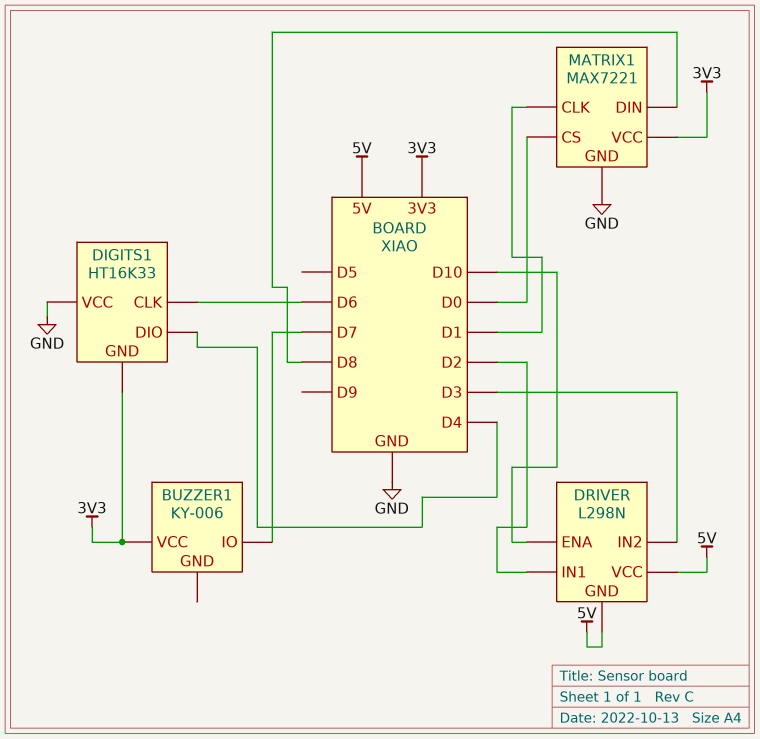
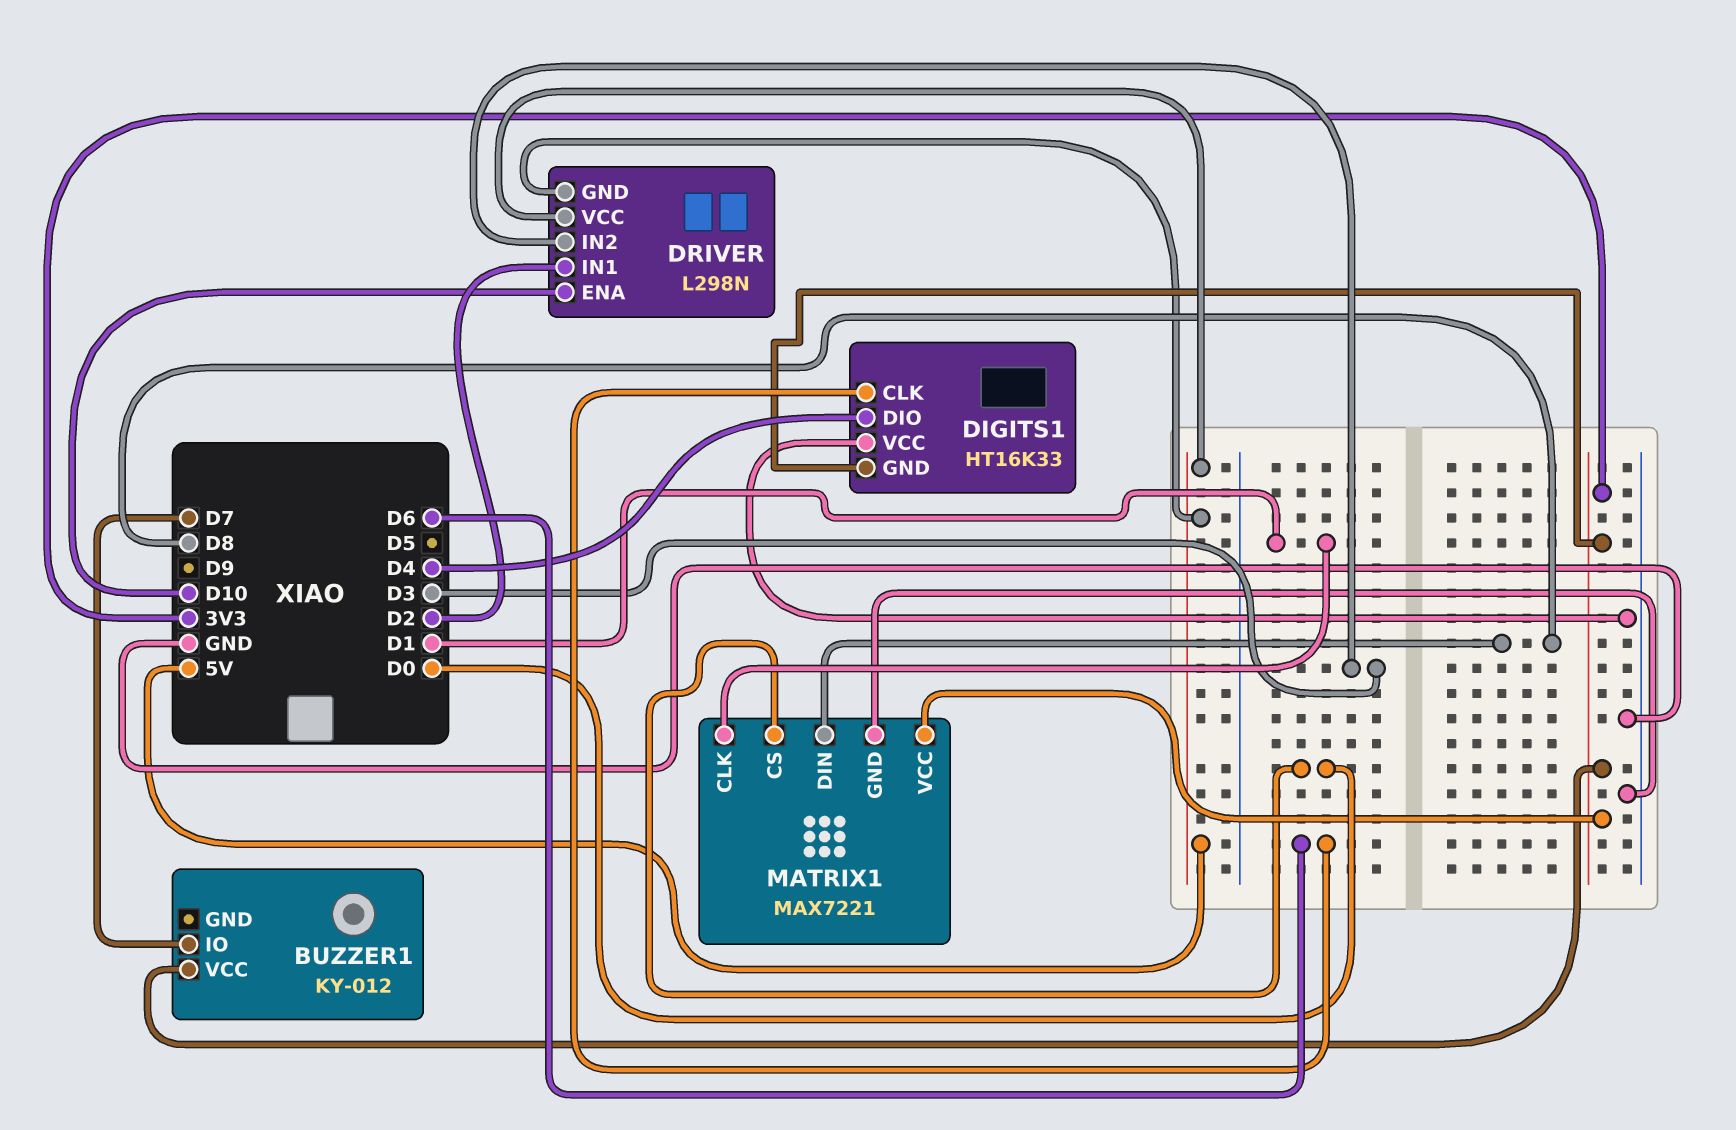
BUZZER1: KY-006 -> KY-012

